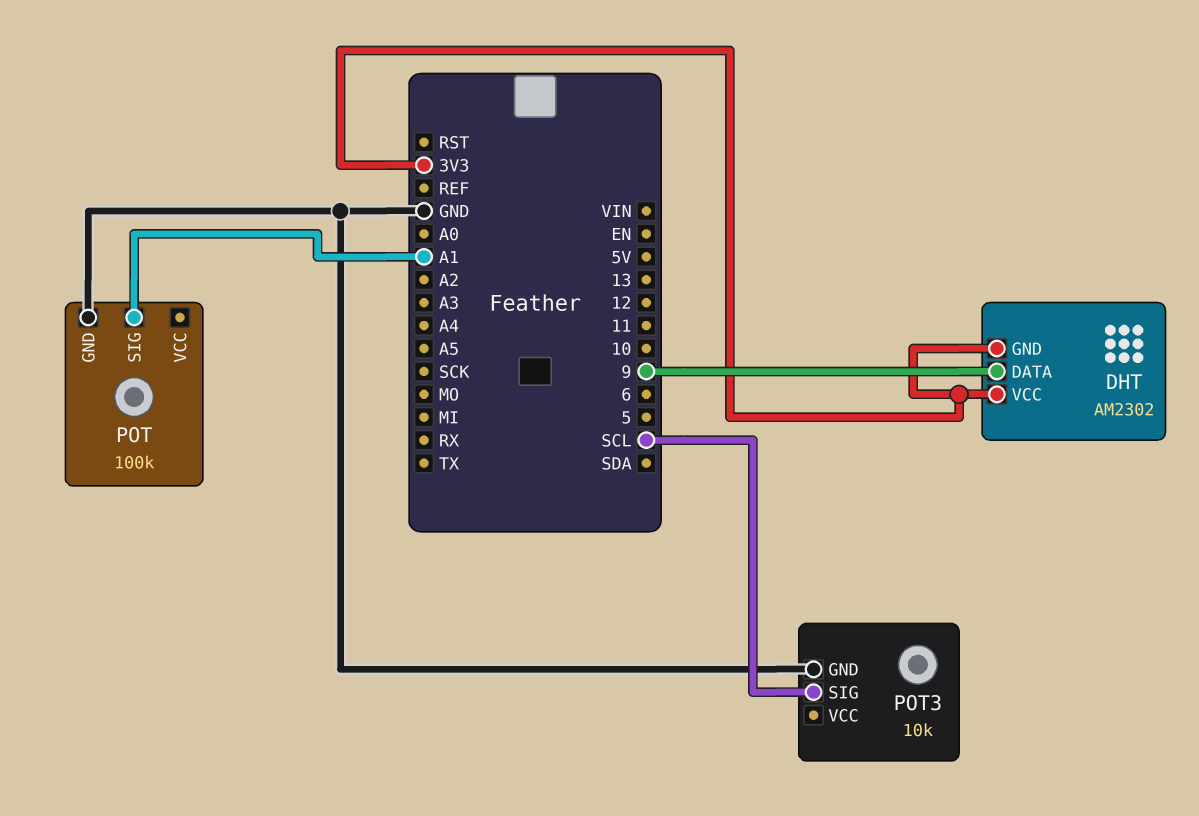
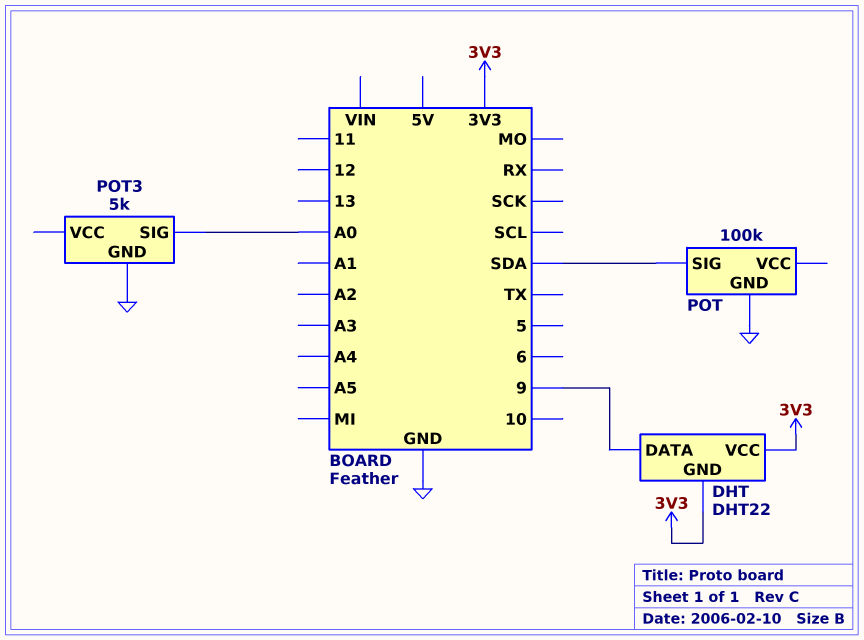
DHT: AM2302 -> DHT22
POT pin SIG: A1 -> SDA
POT3: 10k -> 5k
POT3 pin SIG: SCL -> A0

